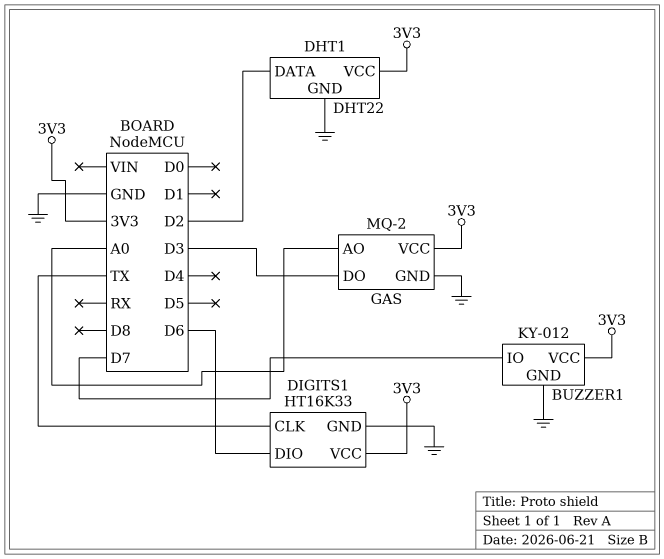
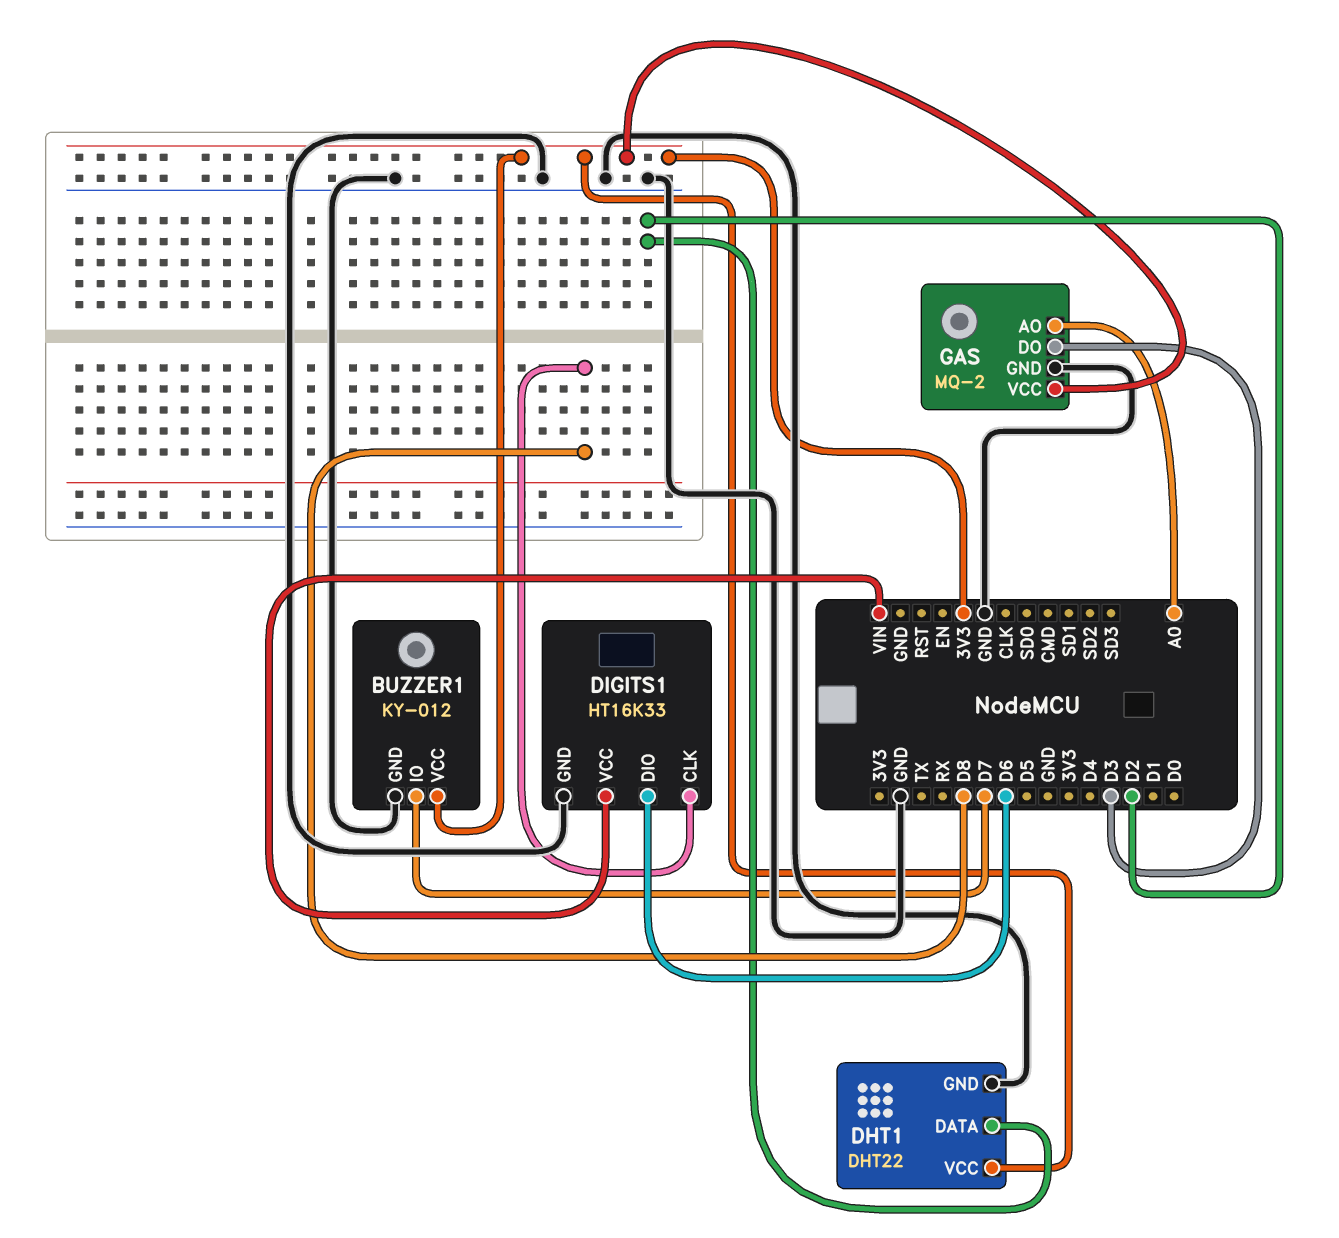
DIGITS1 pin CLK: TX -> D8
DIGITS1 pin VCC: 3V3 -> VIN

